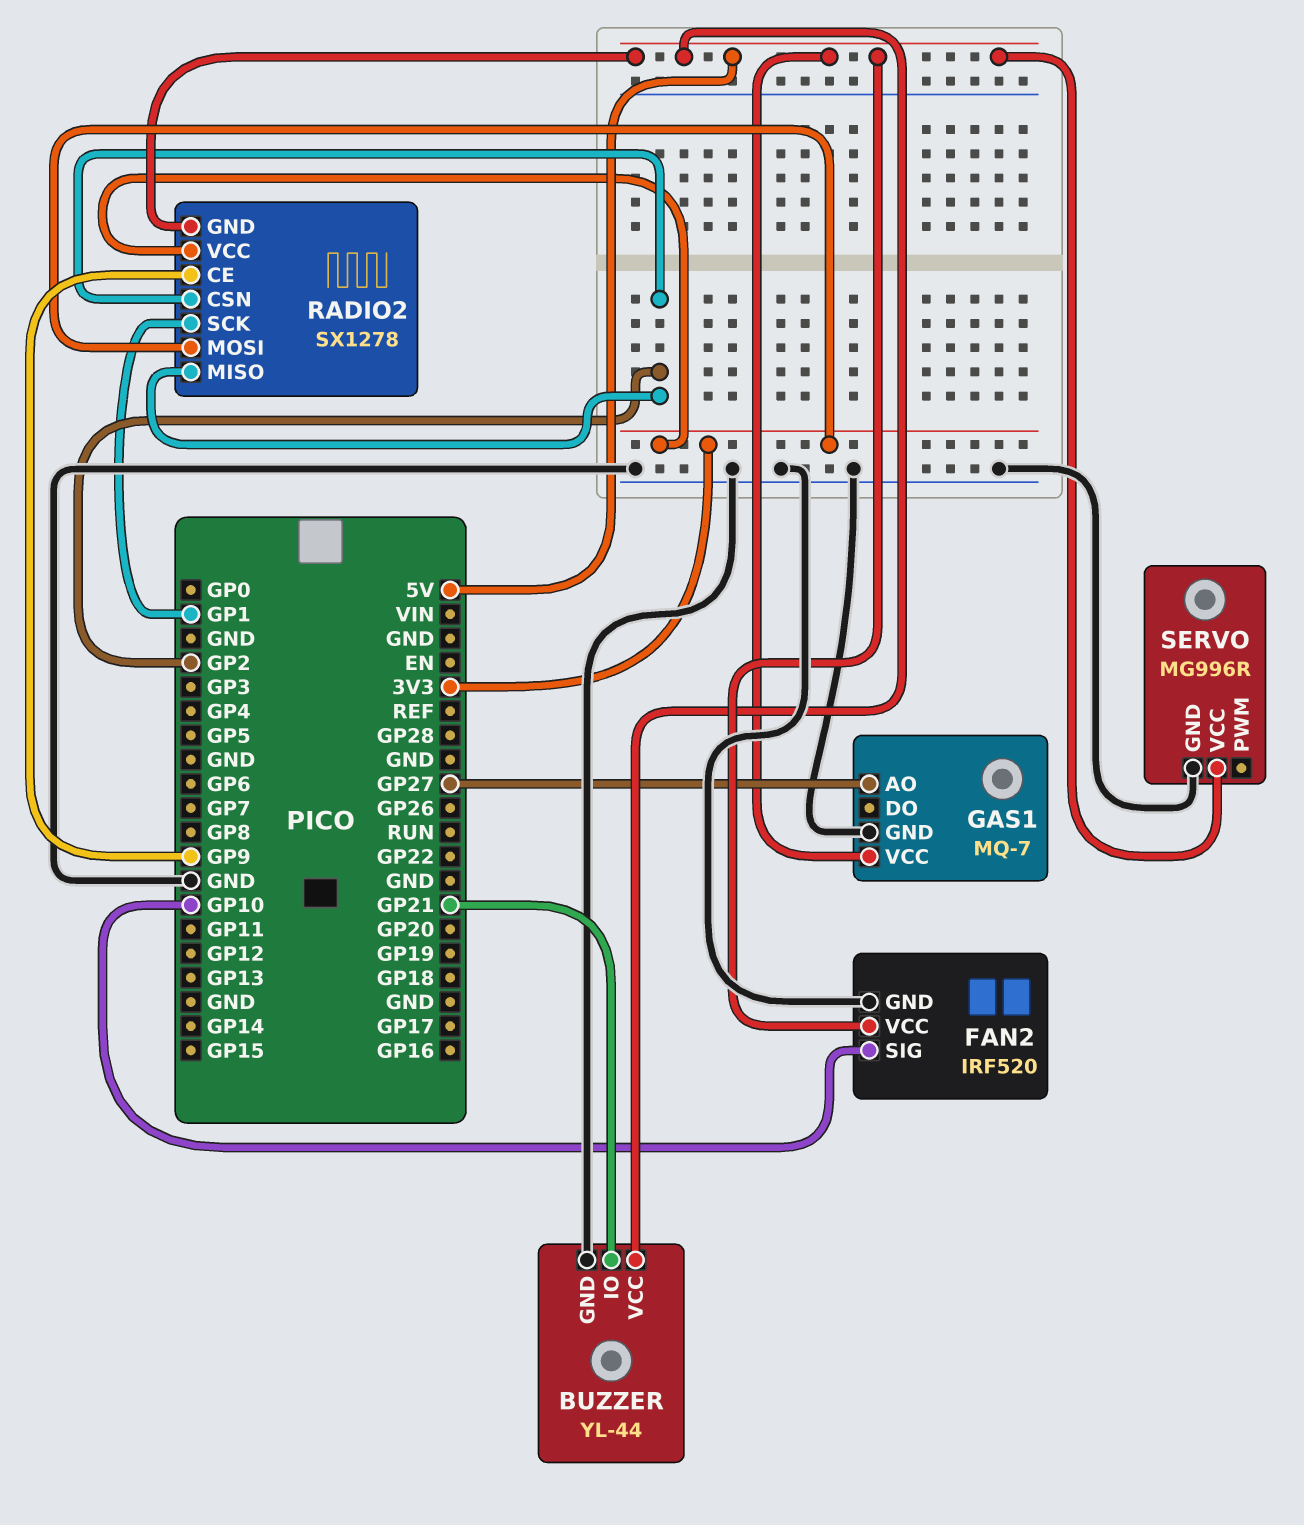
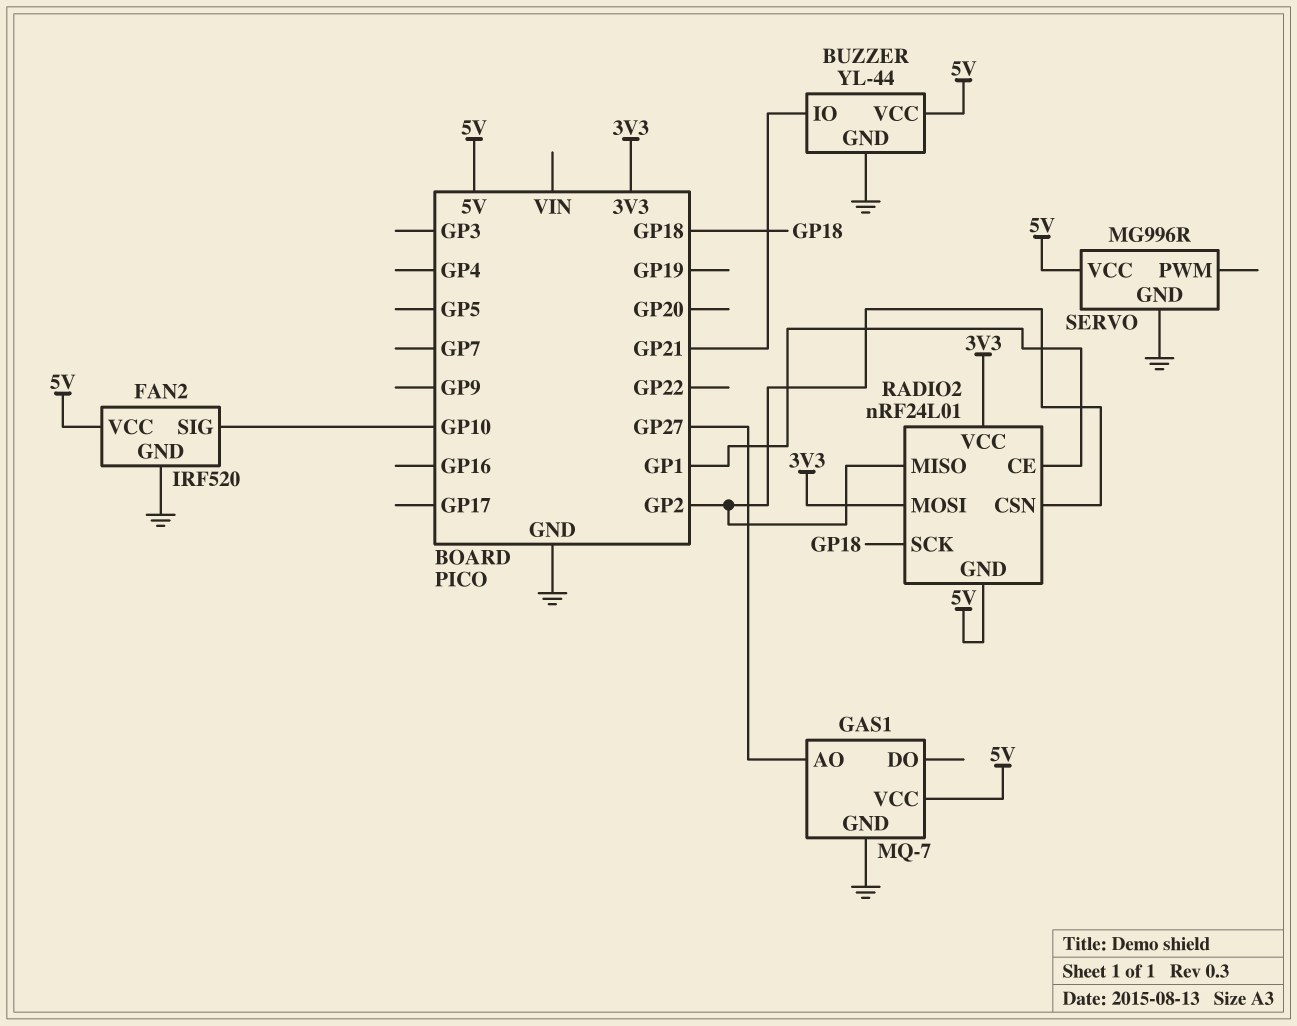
RADIO2: SX1278 -> nRF24L01
RADIO2 pin CE: GP9 -> GP1
RADIO2 pin SCK: GP1 -> GP18

